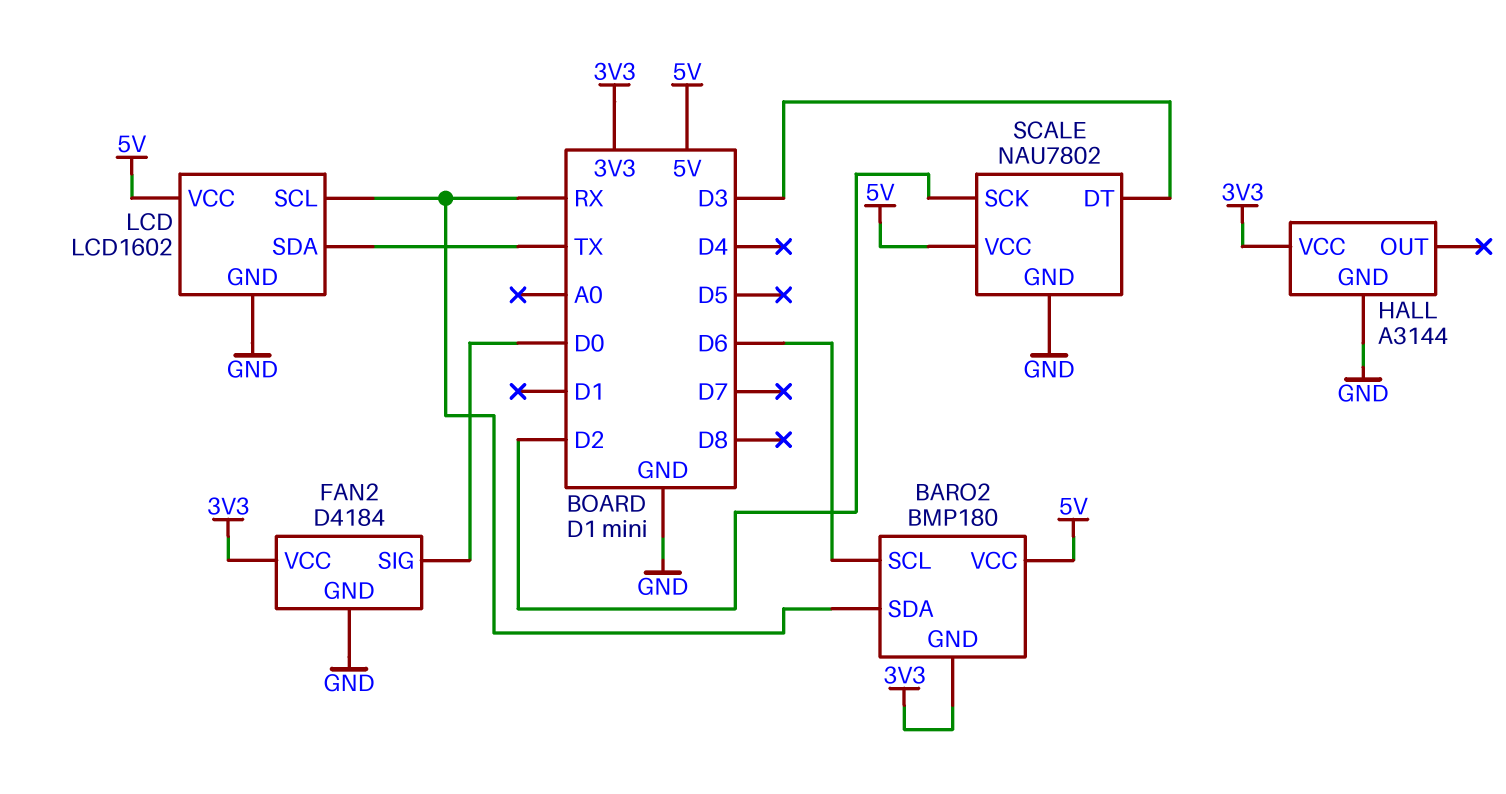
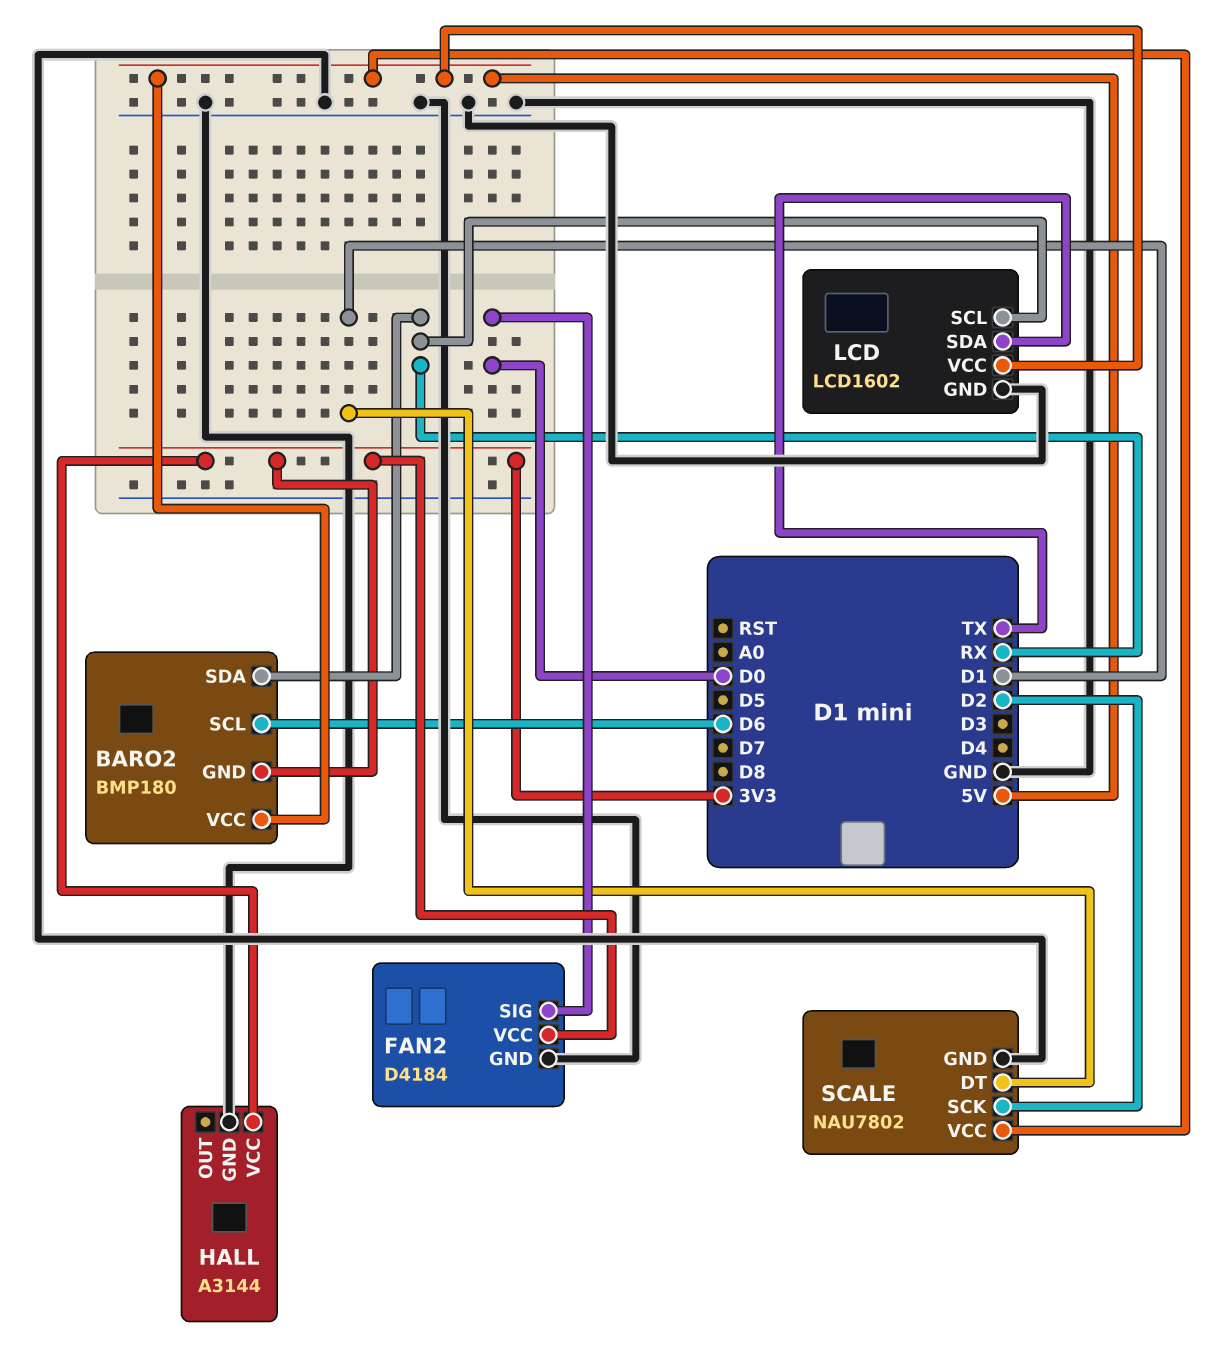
SCALE pin DT: D3 -> D1

